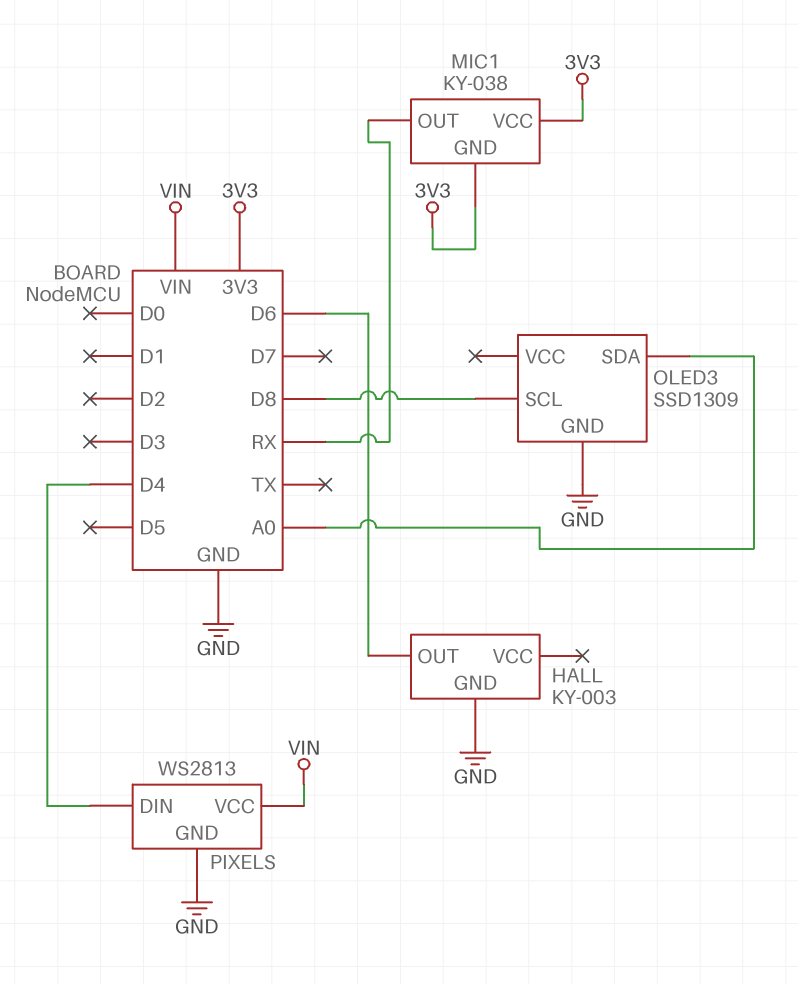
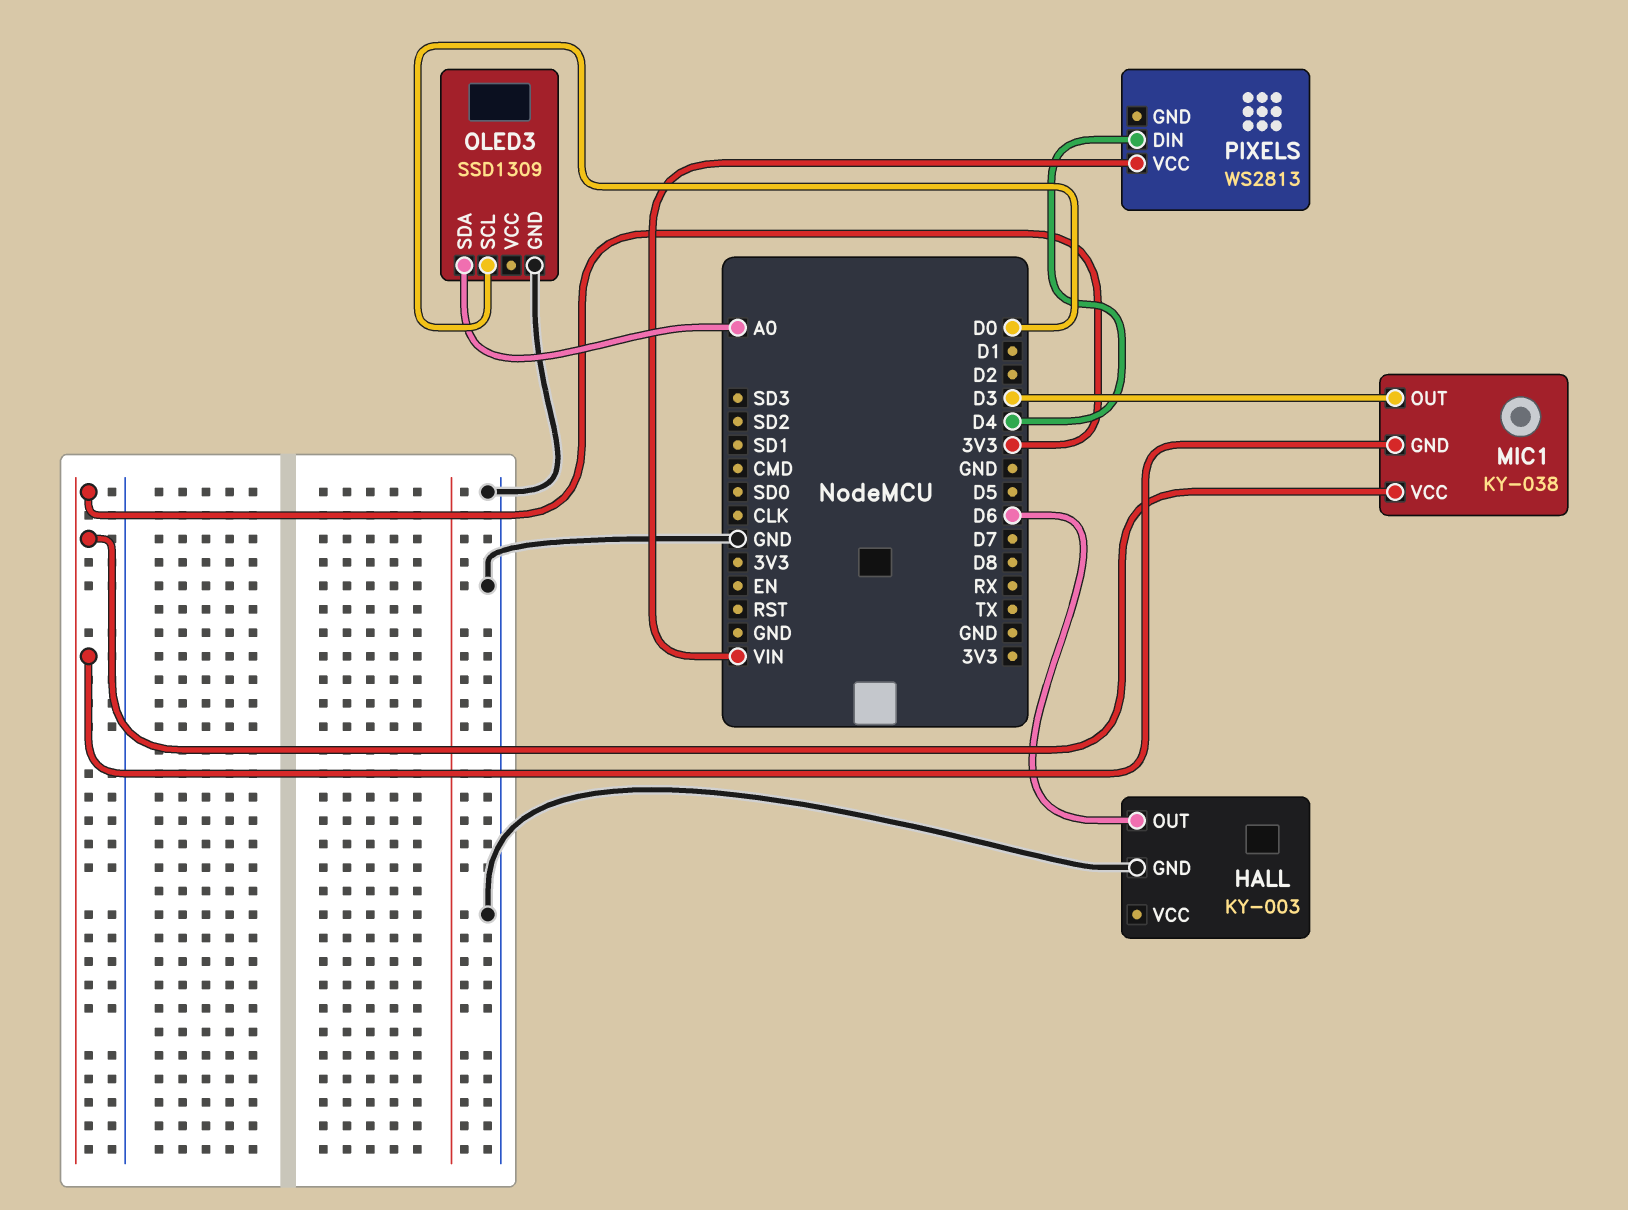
MIC1 pin OUT: RX -> D3
OLED3 pin SCL: D8 -> D0
PIXELS pin GND: GND -> none

